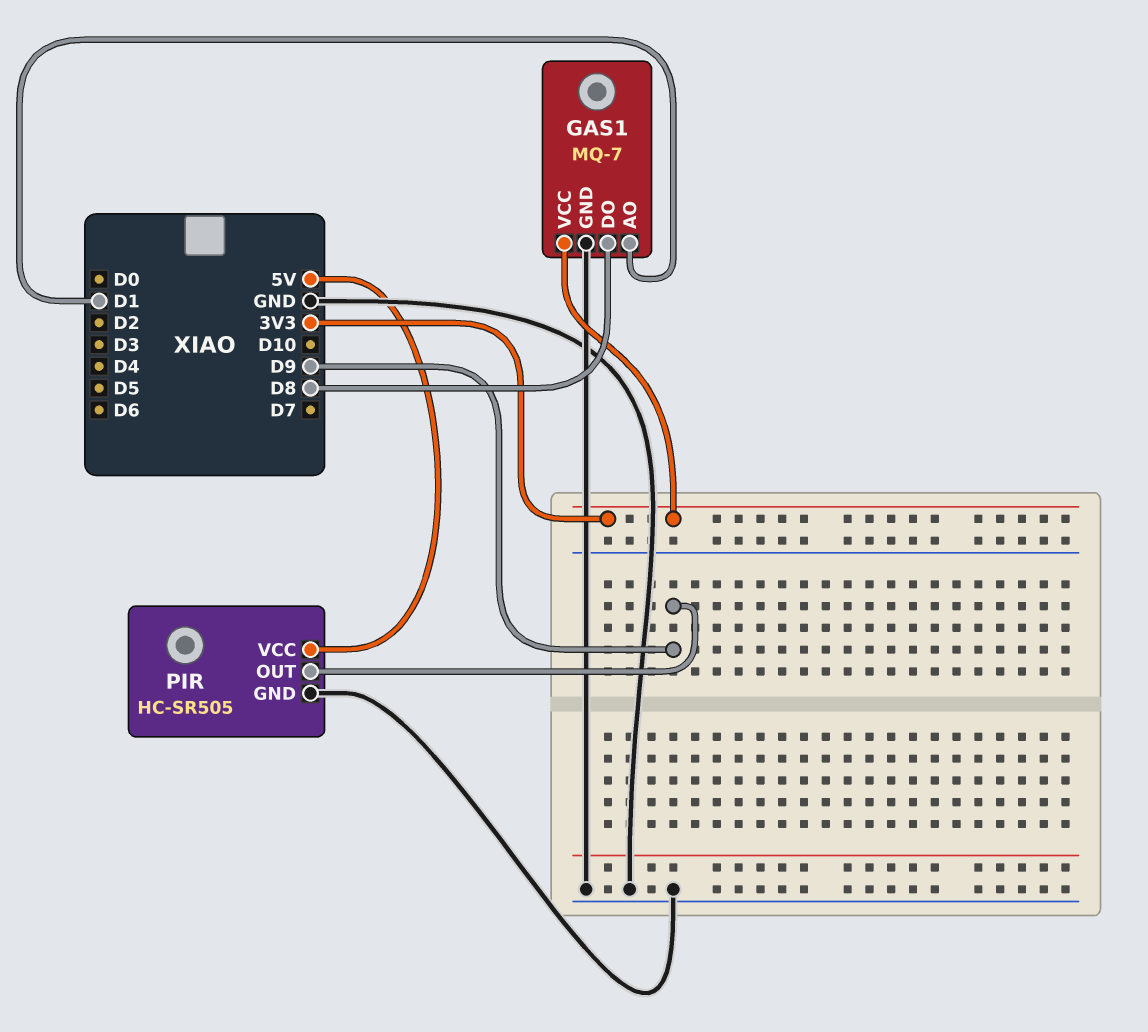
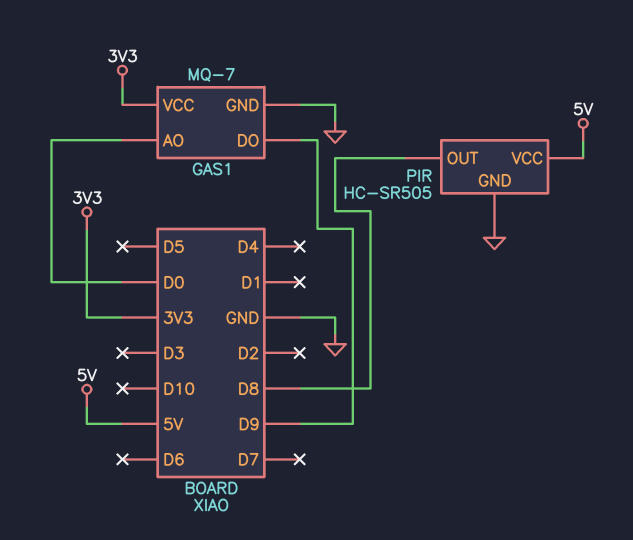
GAS1 pin AO: D1 -> D0
GAS1 pin DO: D8 -> D9
PIR pin OUT: D9 -> D8

